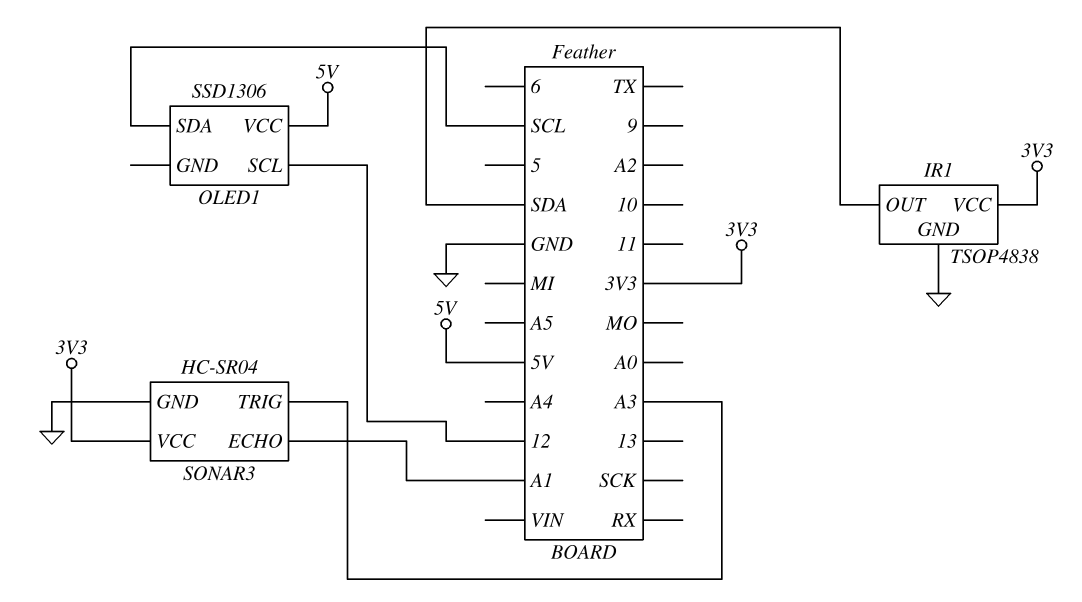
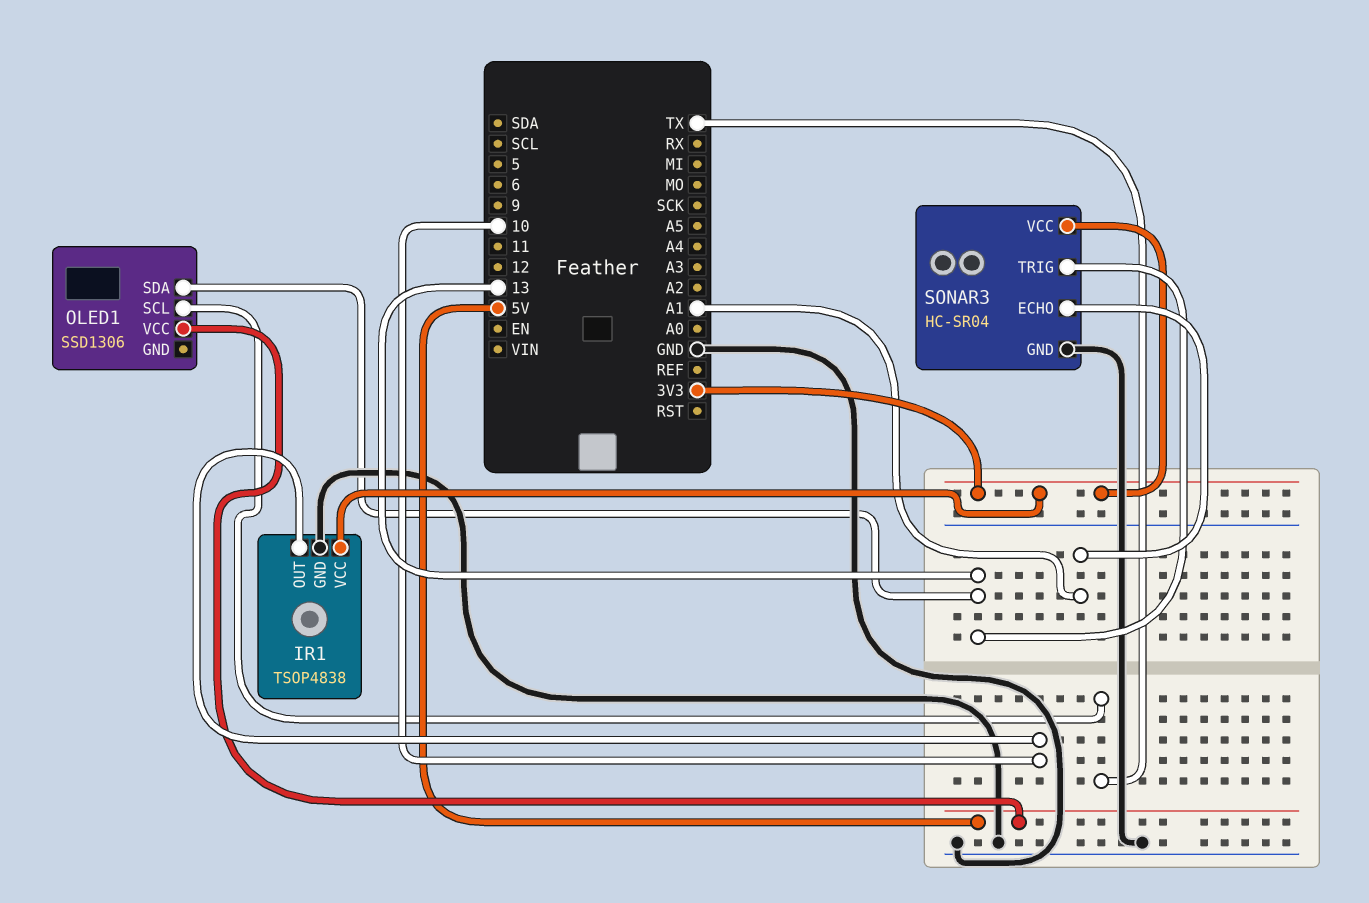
IR1 pin OUT: SDA -> 10
OLED1 pin SCL: 12 -> TX
OLED1 pin SDA: SCL -> 13
SONAR3 pin TRIG: A3 -> 13

